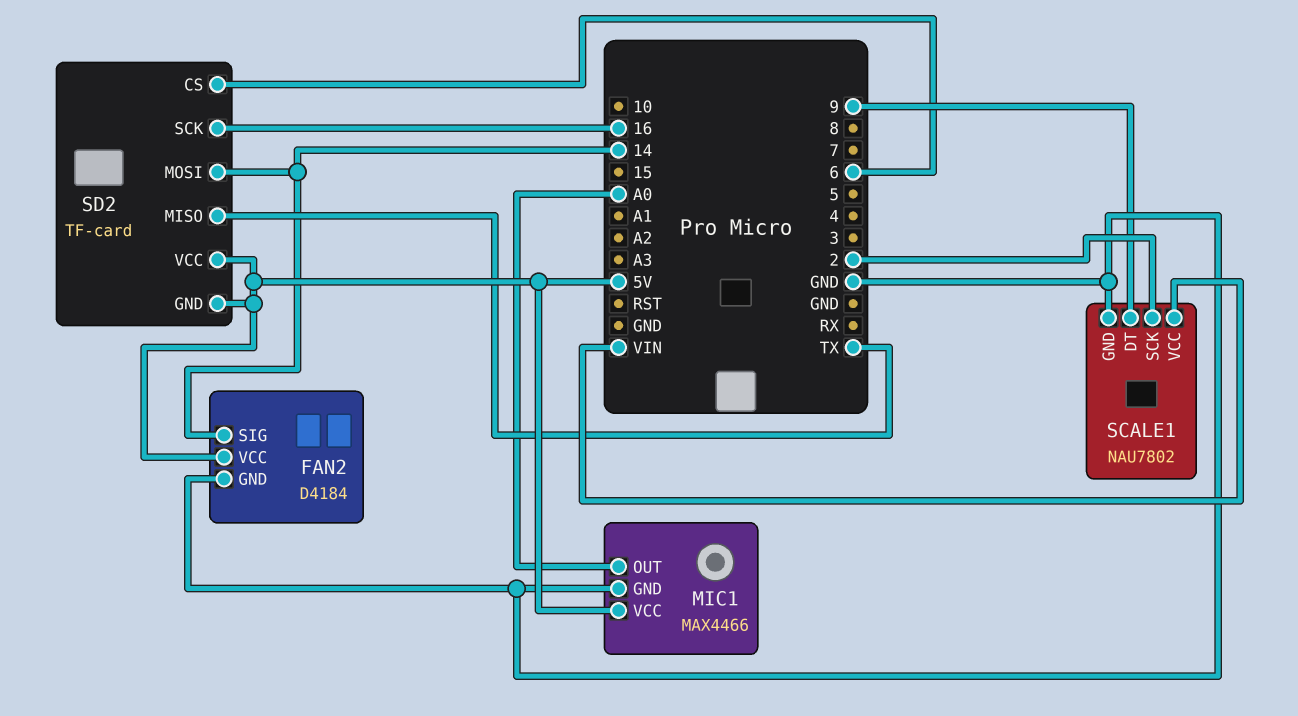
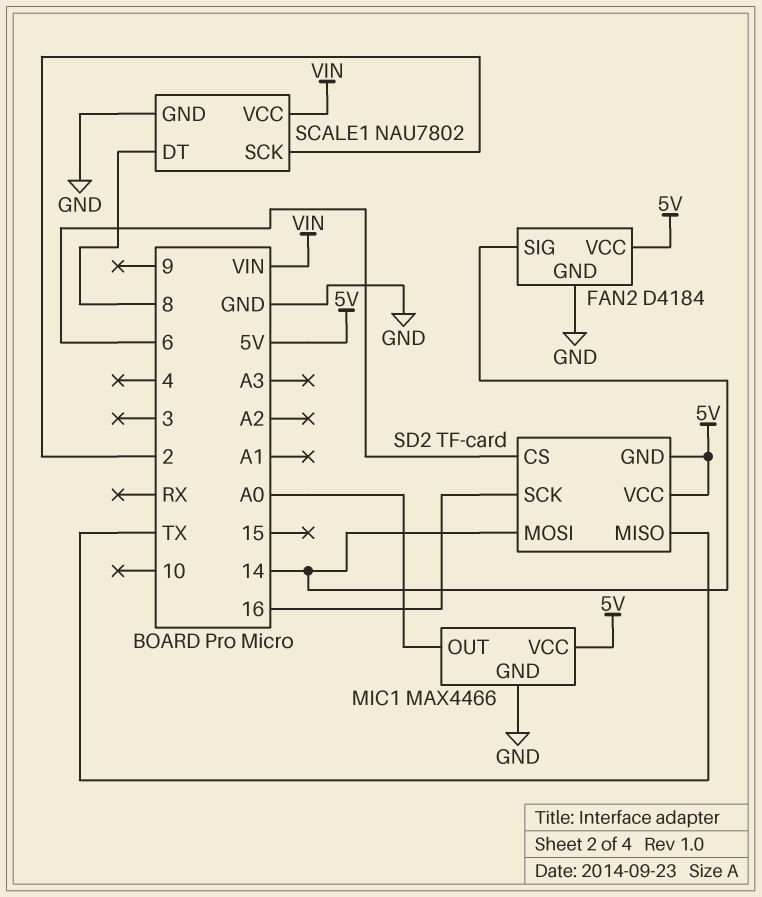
SCALE1 pin DT: 9 -> 8

